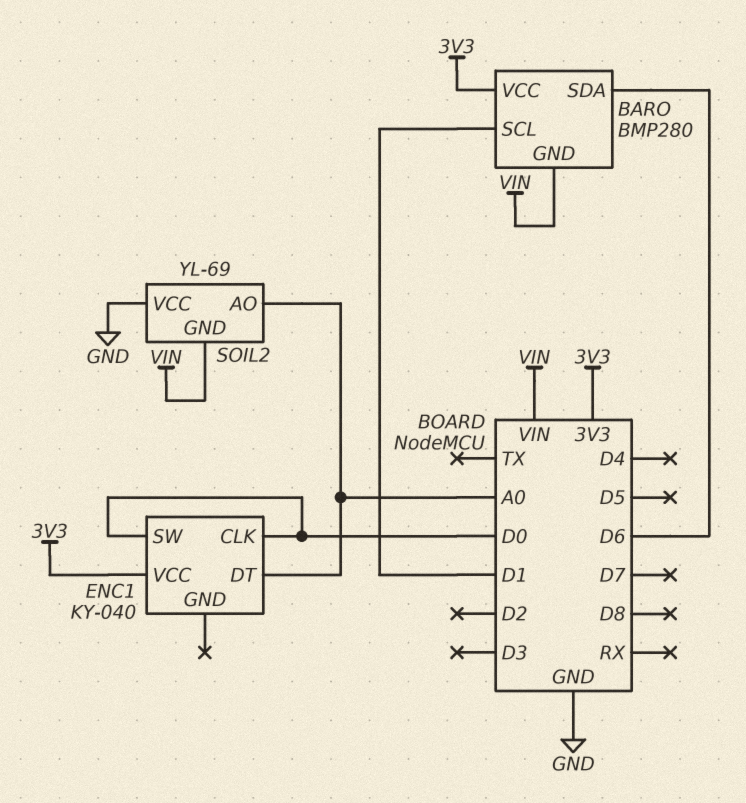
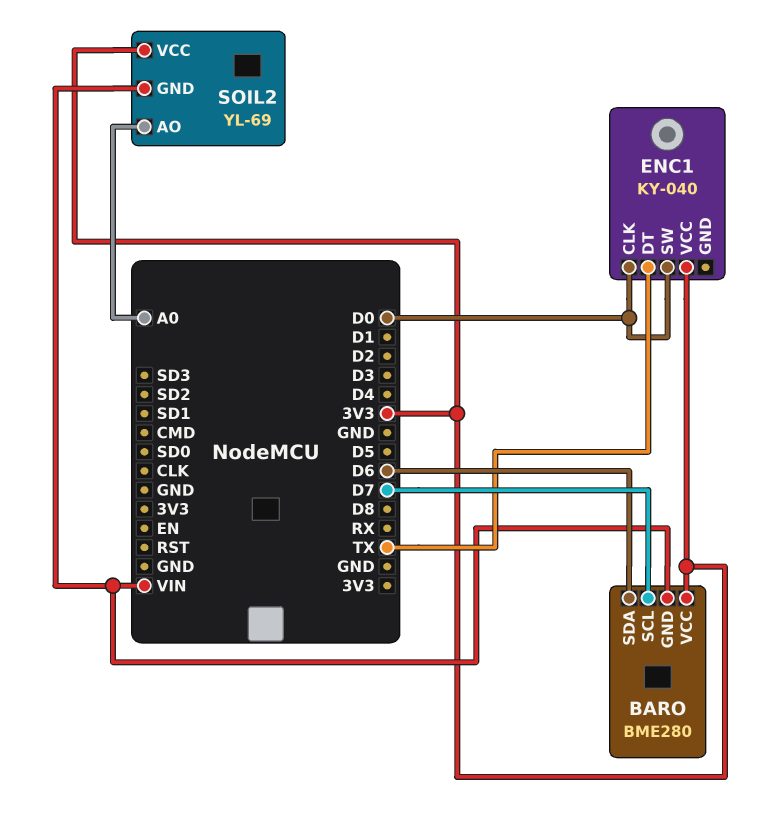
BARO: BMP280 -> BME280
BARO pin SCL: D1 -> D7
ENC1 pin DT: A0 -> TX
SOIL2 pin VCC: GND -> 3V3

